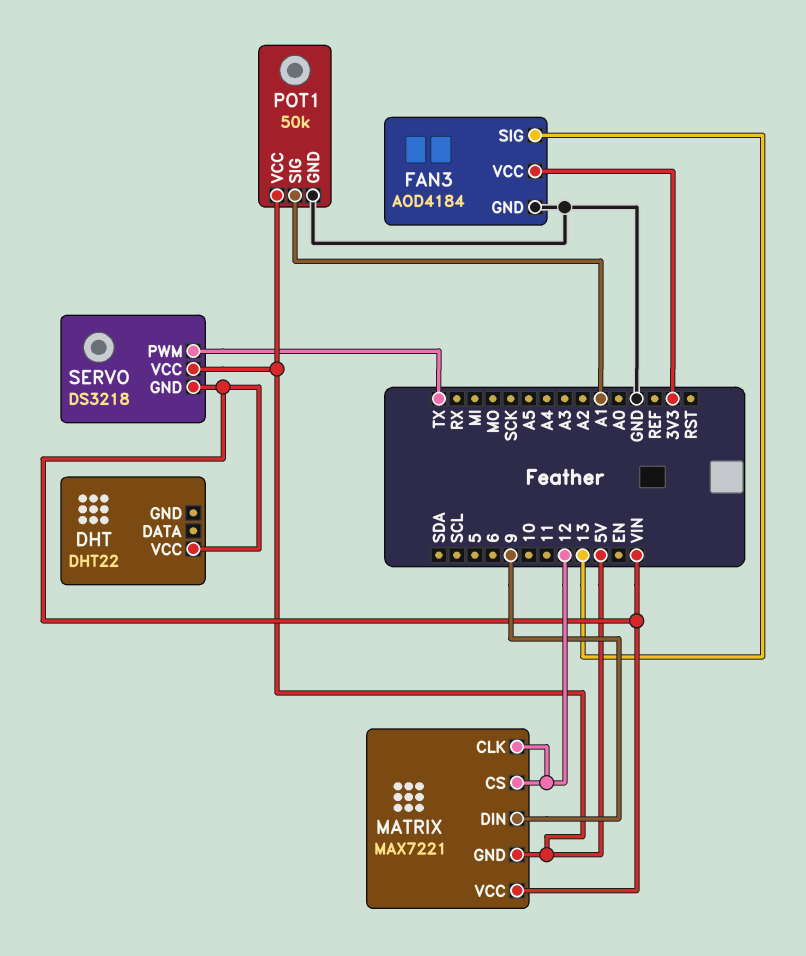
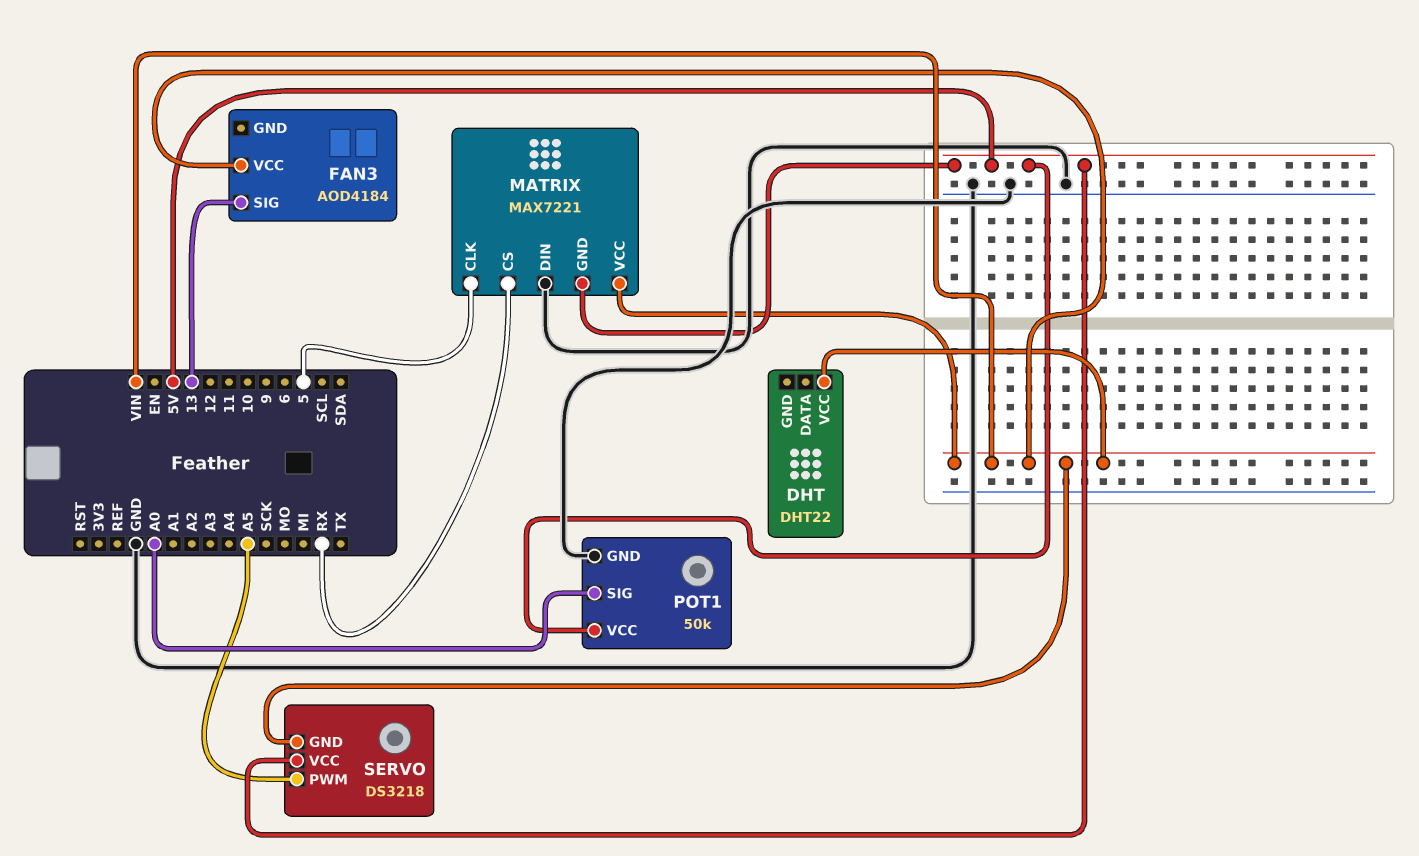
FAN3 pin GND: GND -> none
FAN3 pin VCC: 3V3 -> VIN
MATRIX pin CLK: 12 -> 5
MATRIX pin CS: 12 -> RX
MATRIX pin DIN: 9 -> GND
POT1 pin SIG: A1 -> A0
SERVO pin PWM: TX -> A5

